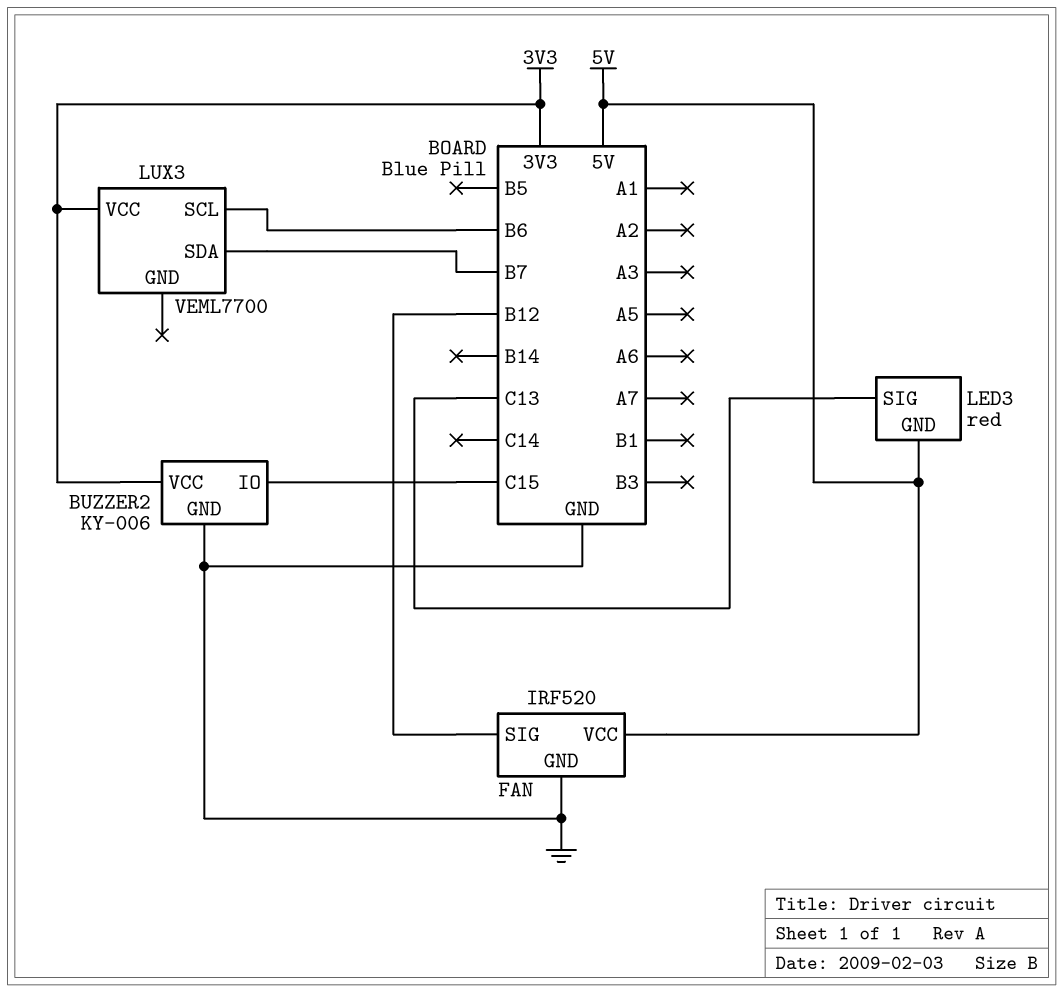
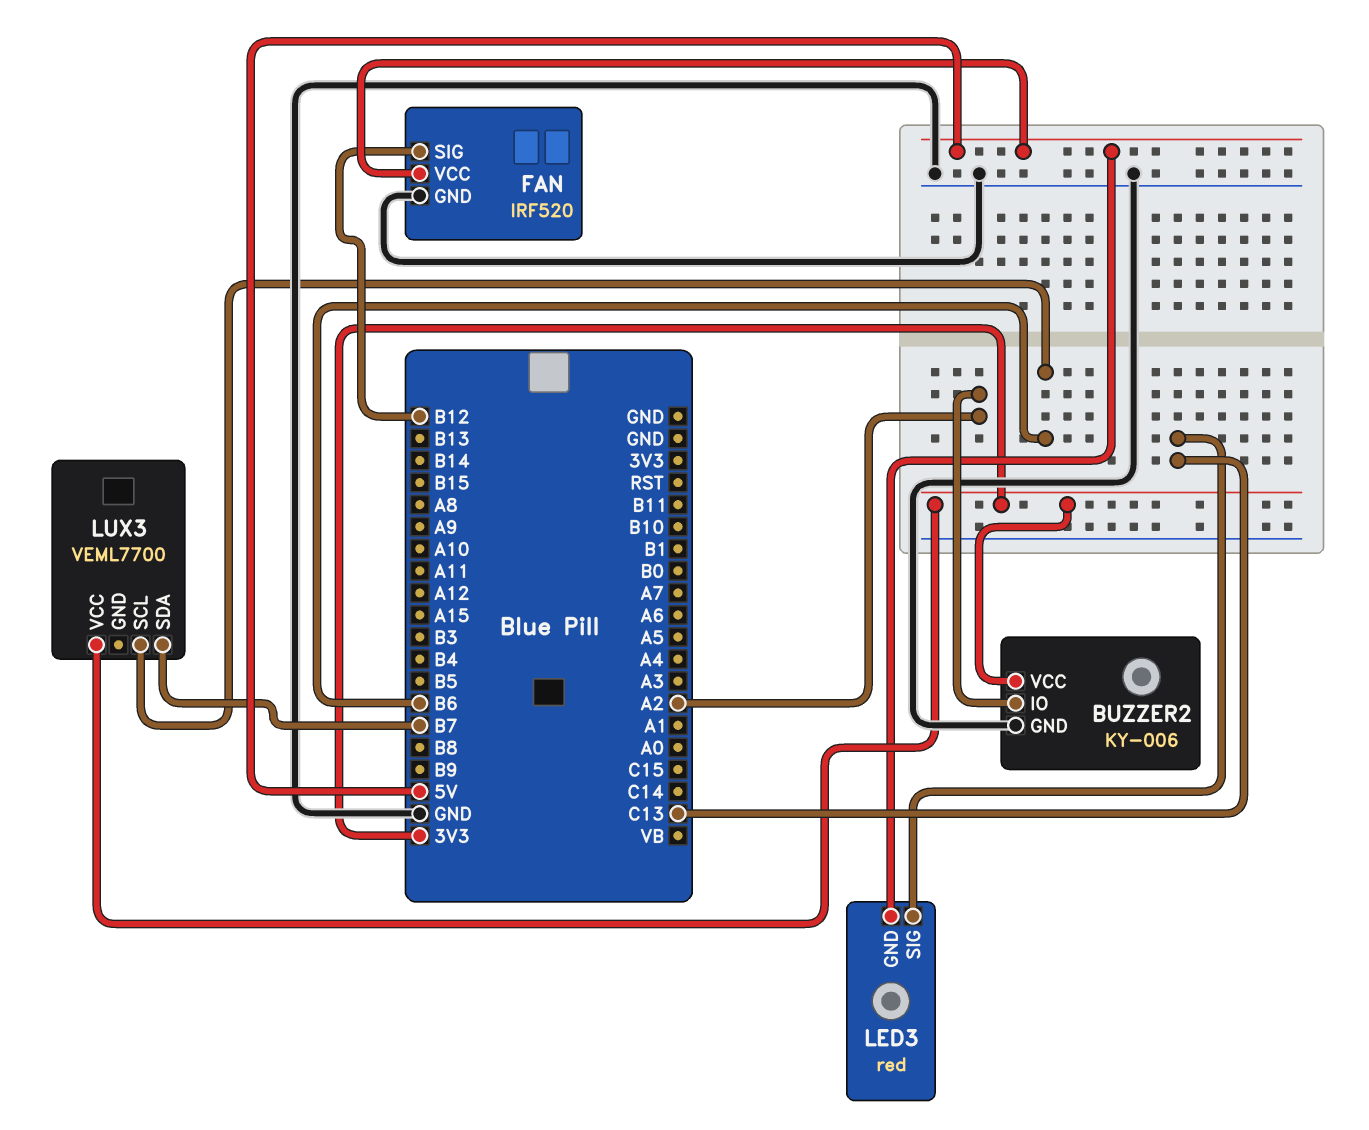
BUZZER2 pin IO: C15 -> A2

